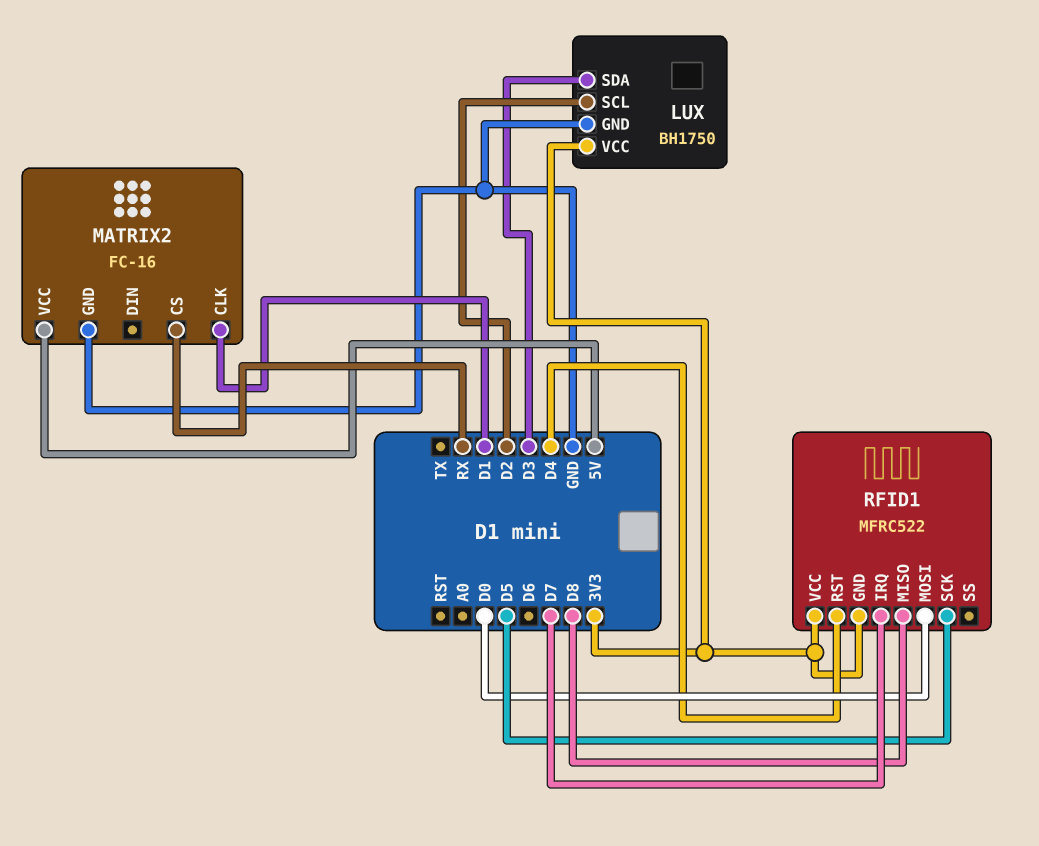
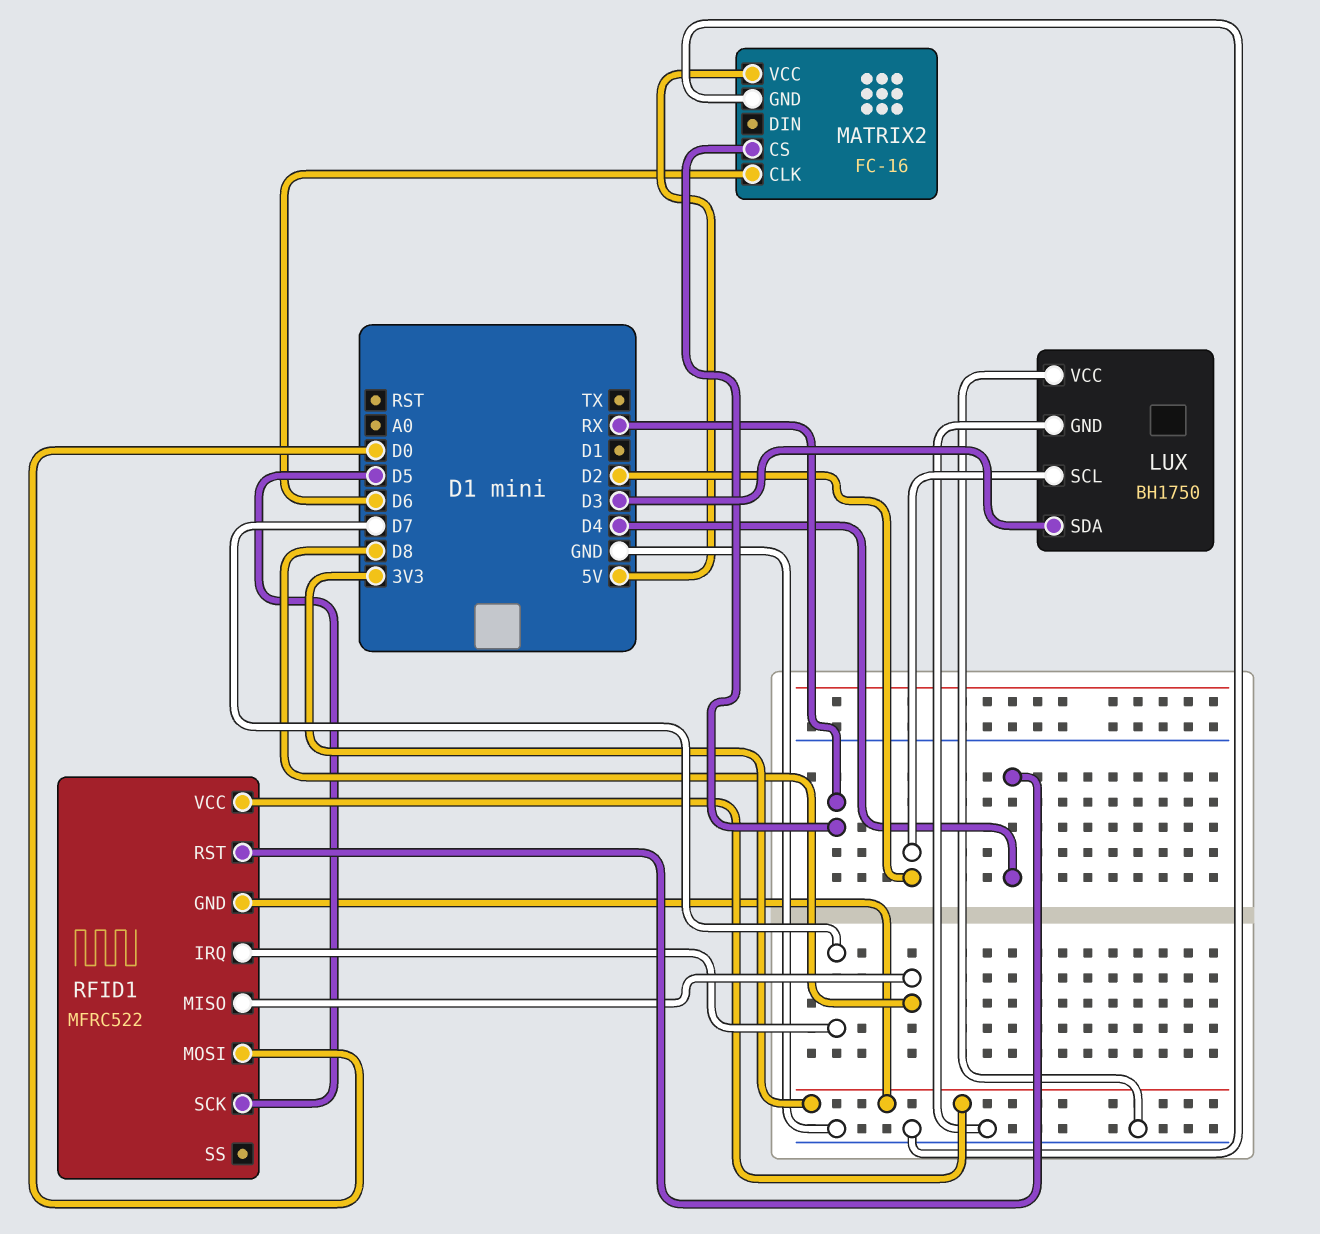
LUX pin VCC: 3V3 -> GND
MATRIX2 pin CLK: D1 -> D6

